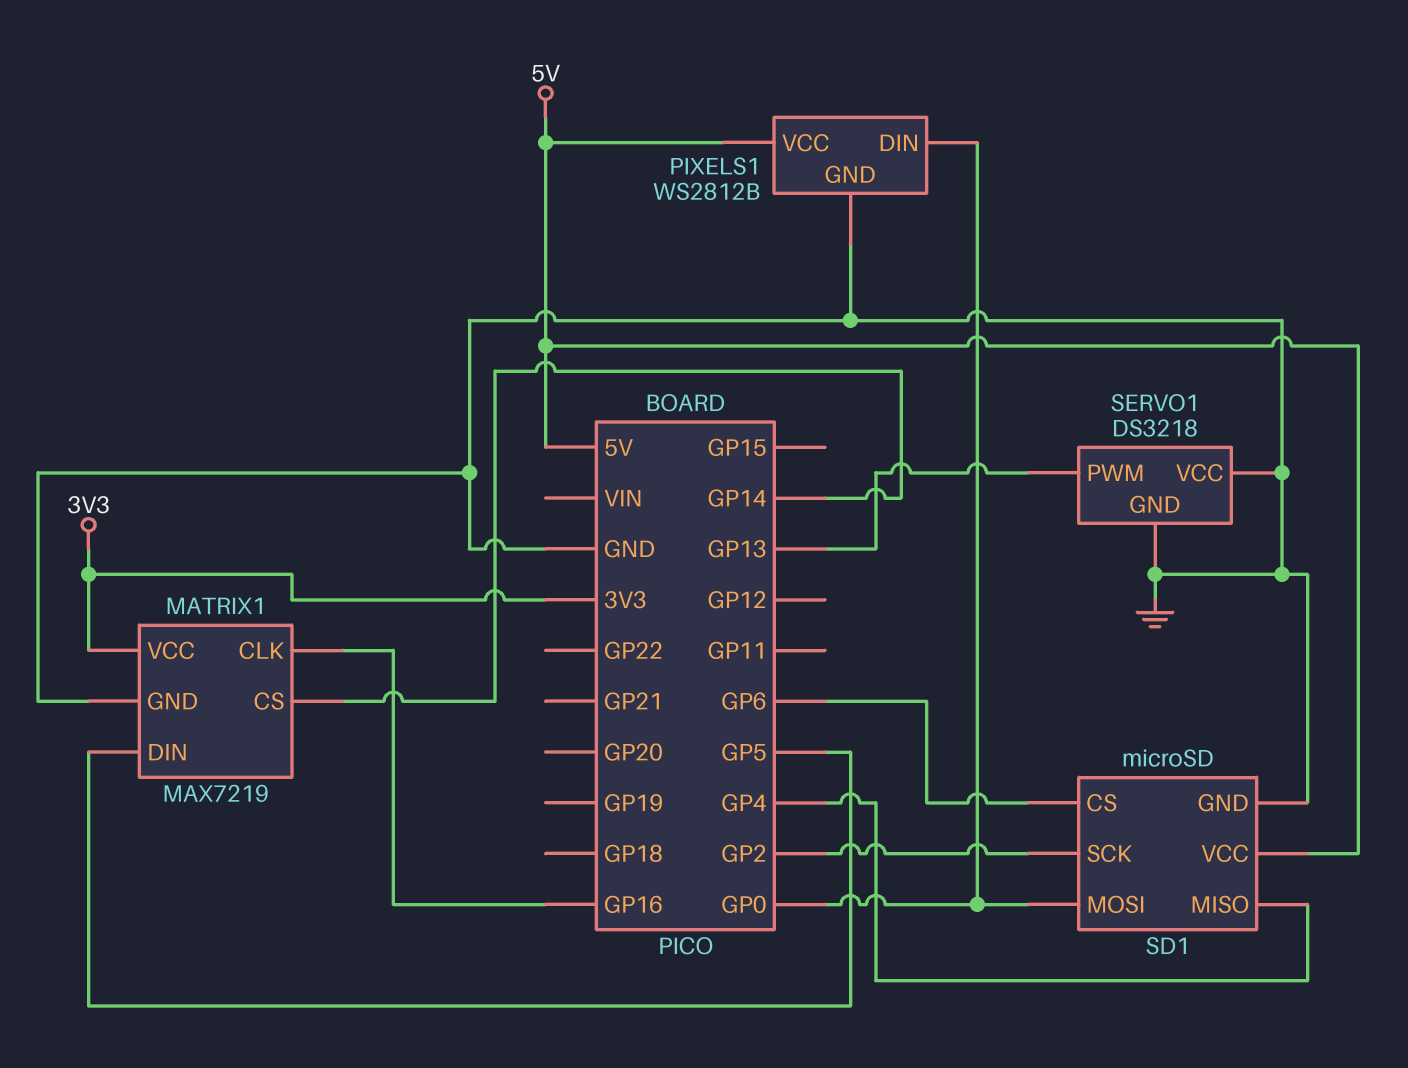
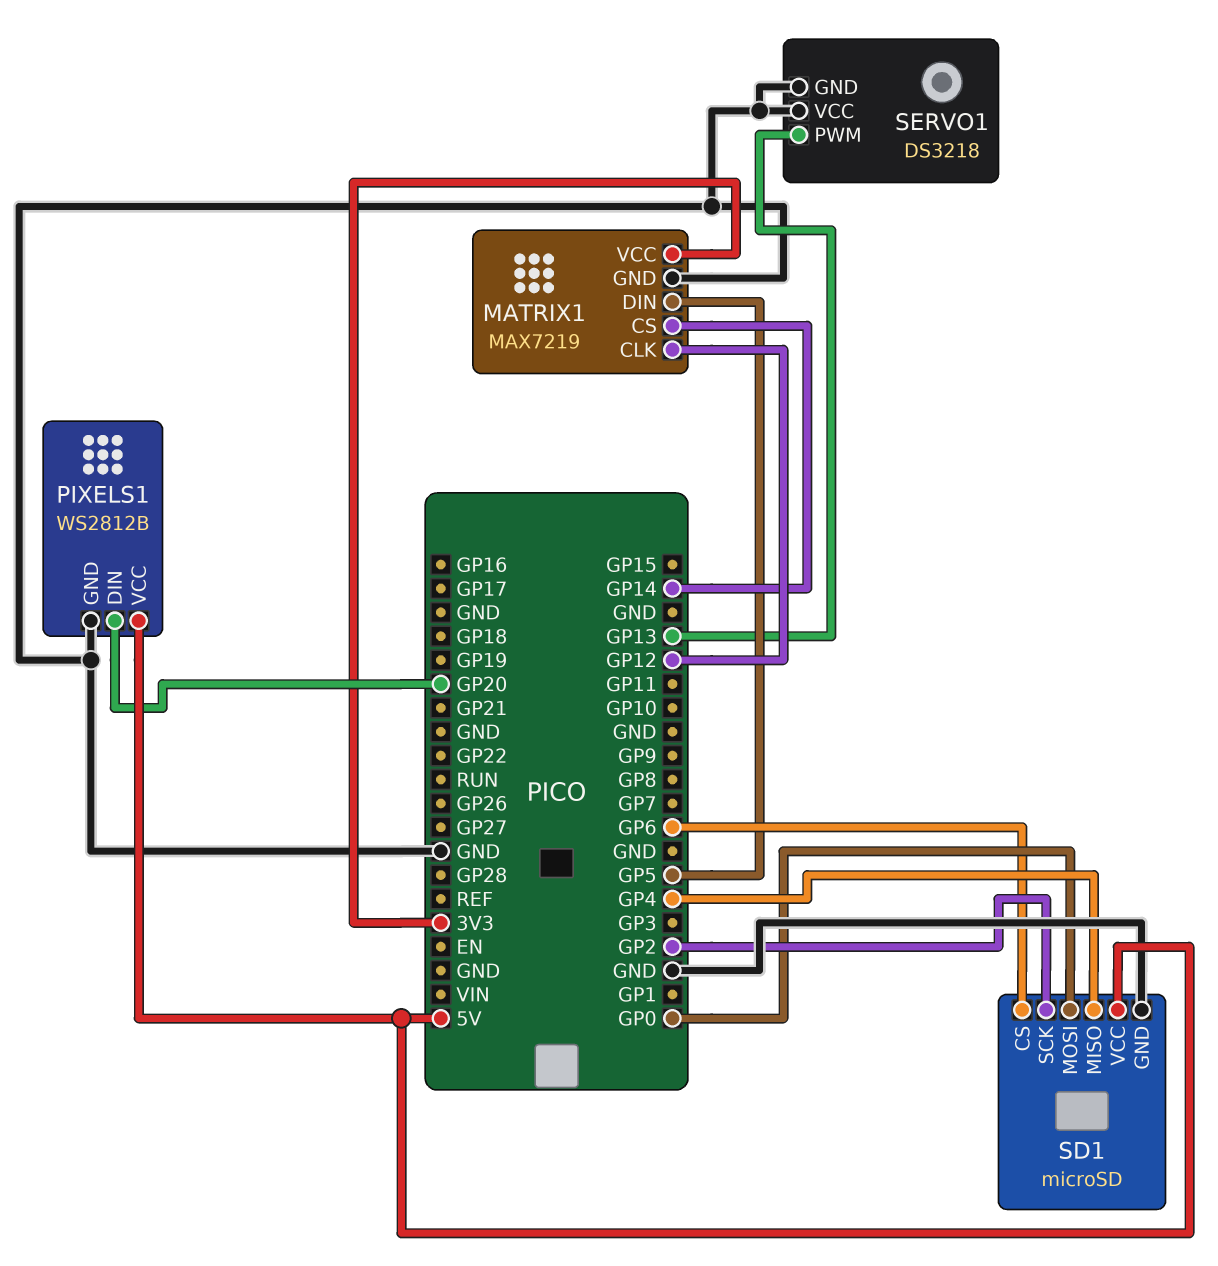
MATRIX1 pin CLK: GP16 -> GP12
PIXELS1 pin DIN: GP0 -> GP20

